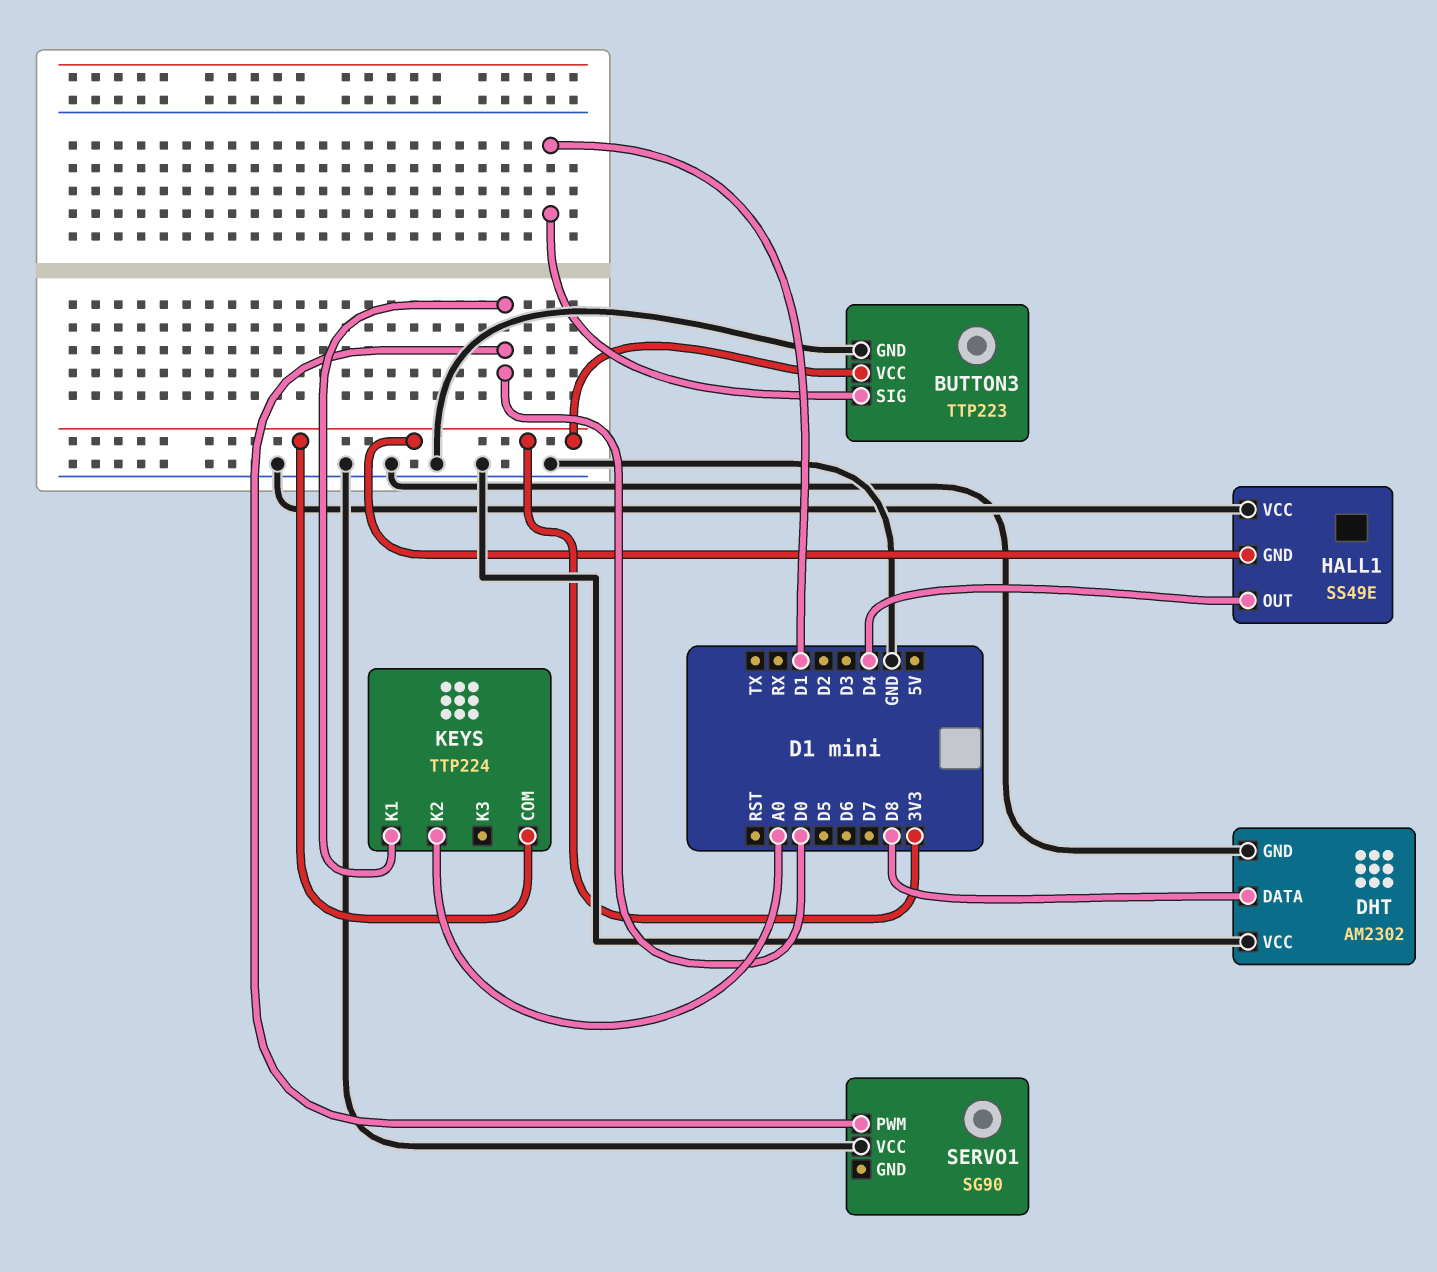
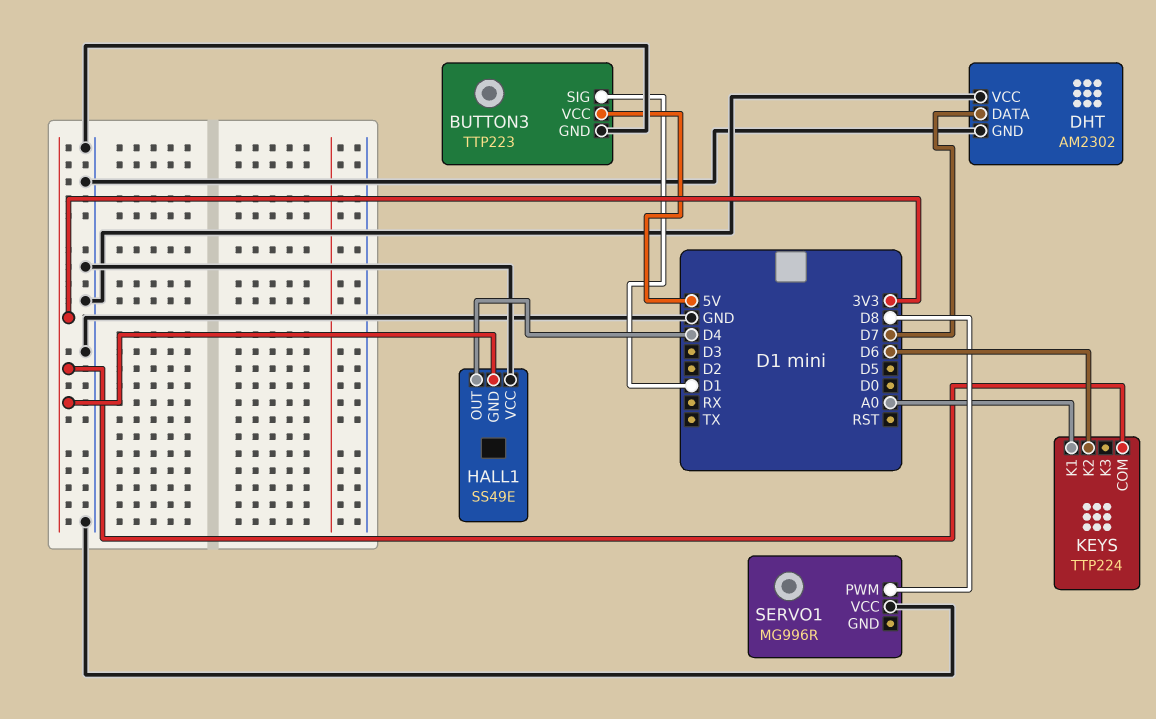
BUTTON3 pin VCC: 3V3 -> 5V
DHT pin DATA: D8 -> D7
KEYS pin K1: D0 -> A0
KEYS pin K2: A0 -> D6
SERVO1: SG90 -> MG996R
SERVO1 pin PWM: D0 -> D8

